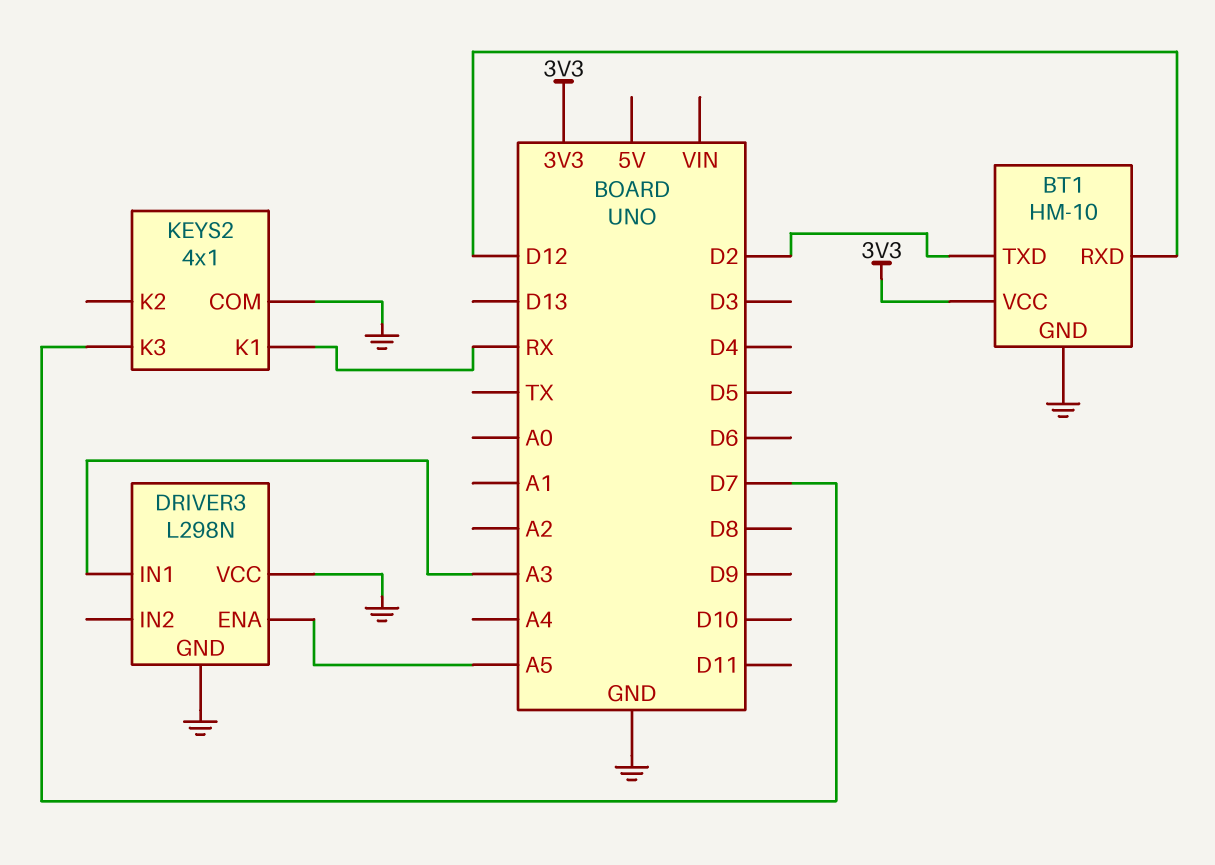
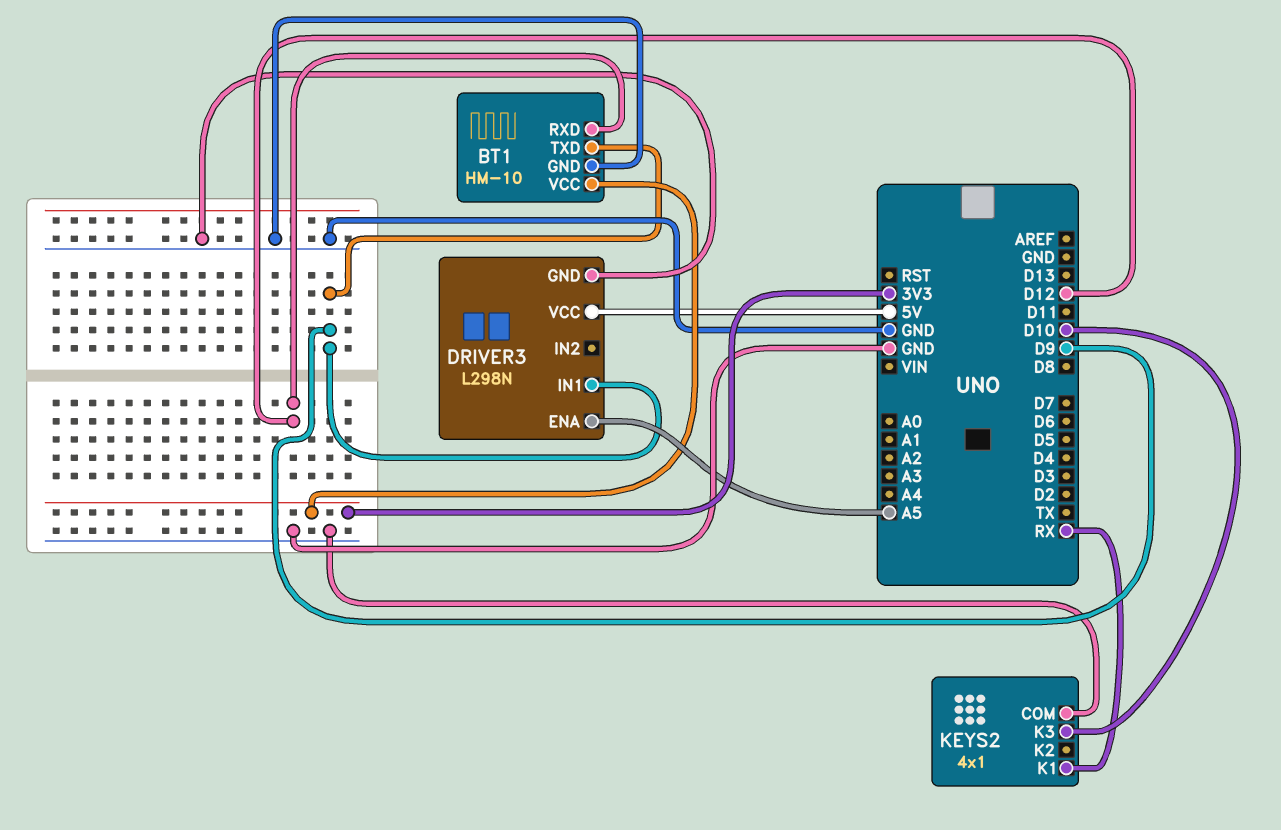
BT1 pin TXD: D2 -> D9
DRIVER3 pin IN1: A3 -> D9
DRIVER3 pin VCC: GND -> 5V
KEYS2 pin K3: D7 -> D10

